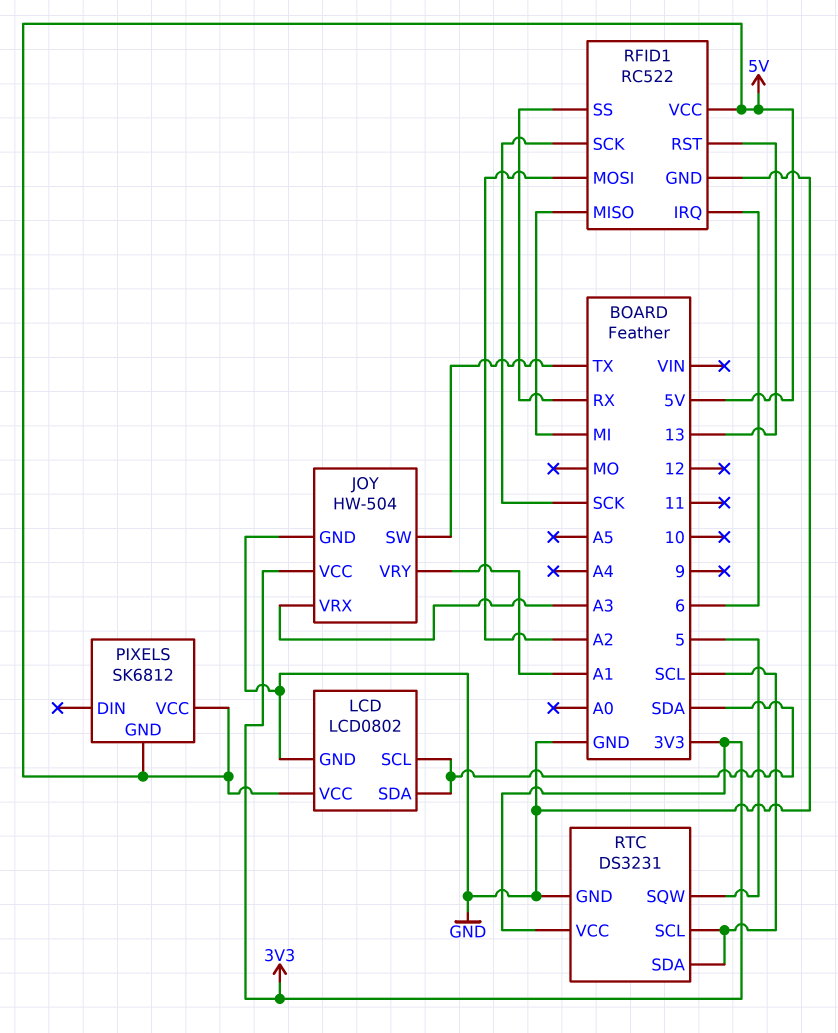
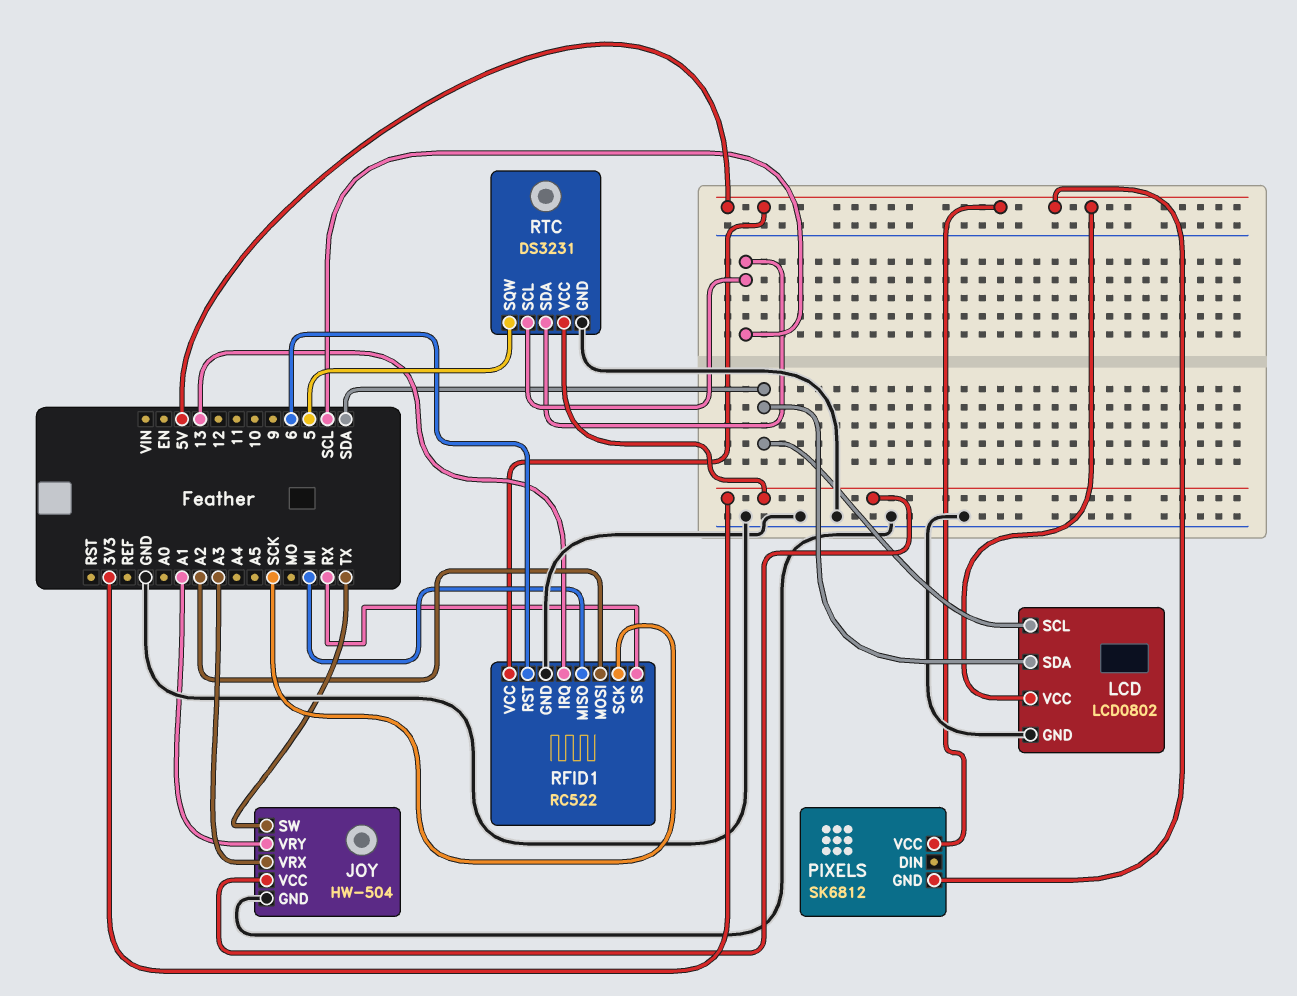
RFID1 pin IRQ: 6 -> 13
RFID1 pin RST: 13 -> 6

